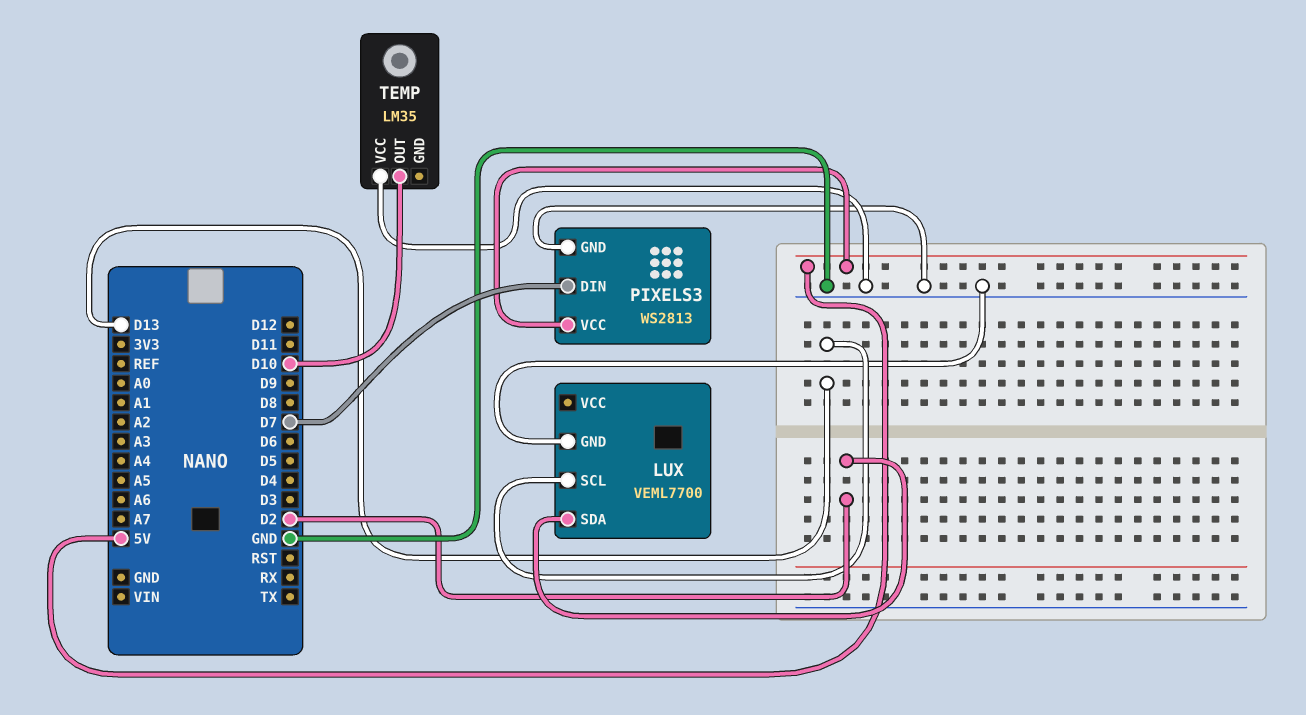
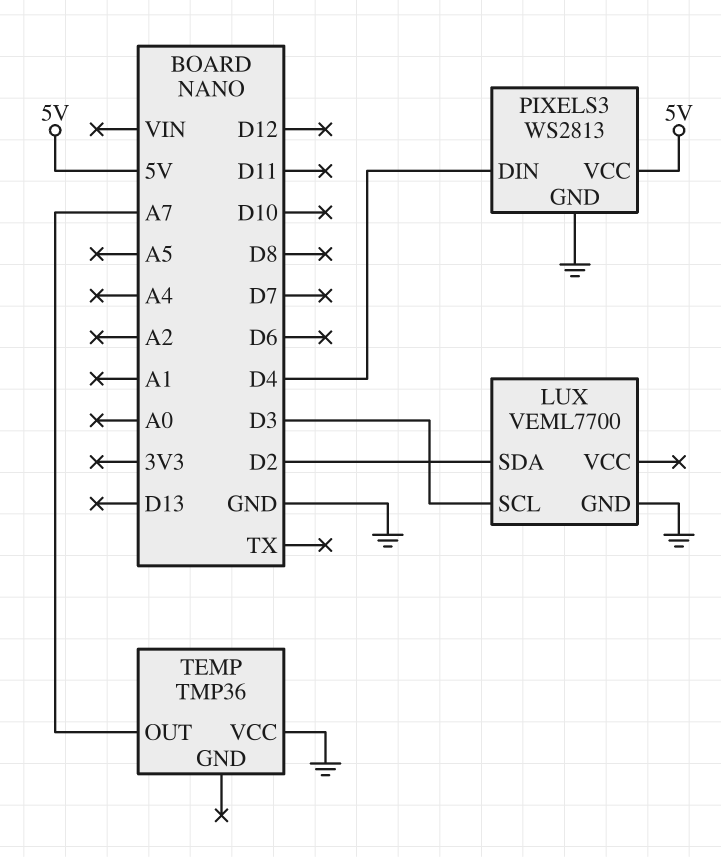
LUX pin SCL: D13 -> D3
PIXELS3 pin DIN: D7 -> D4
TEMP: LM35 -> TMP36
TEMP pin OUT: D10 -> A7

